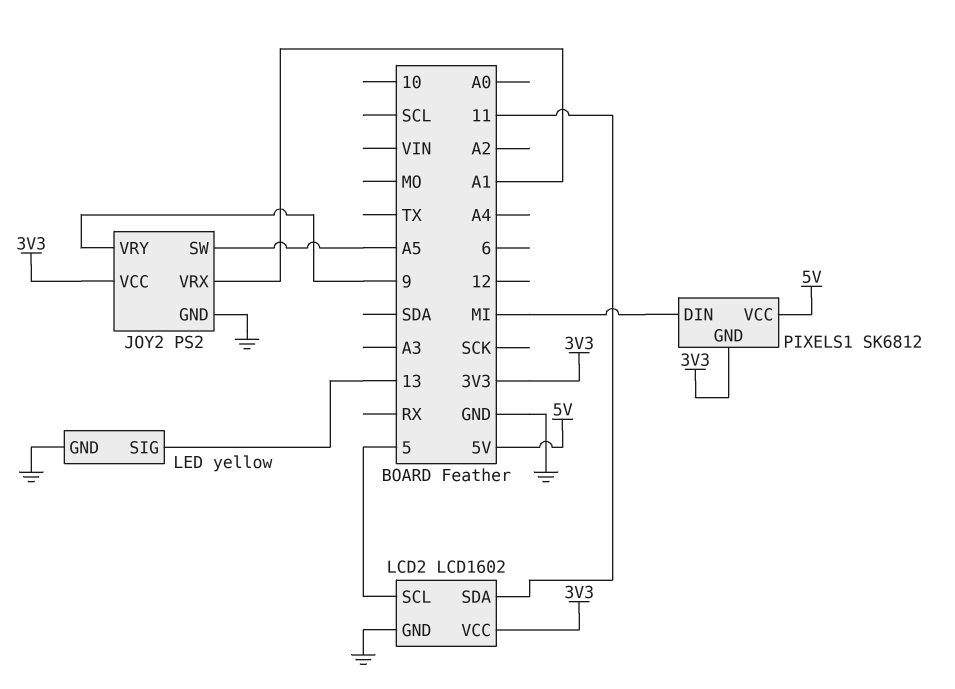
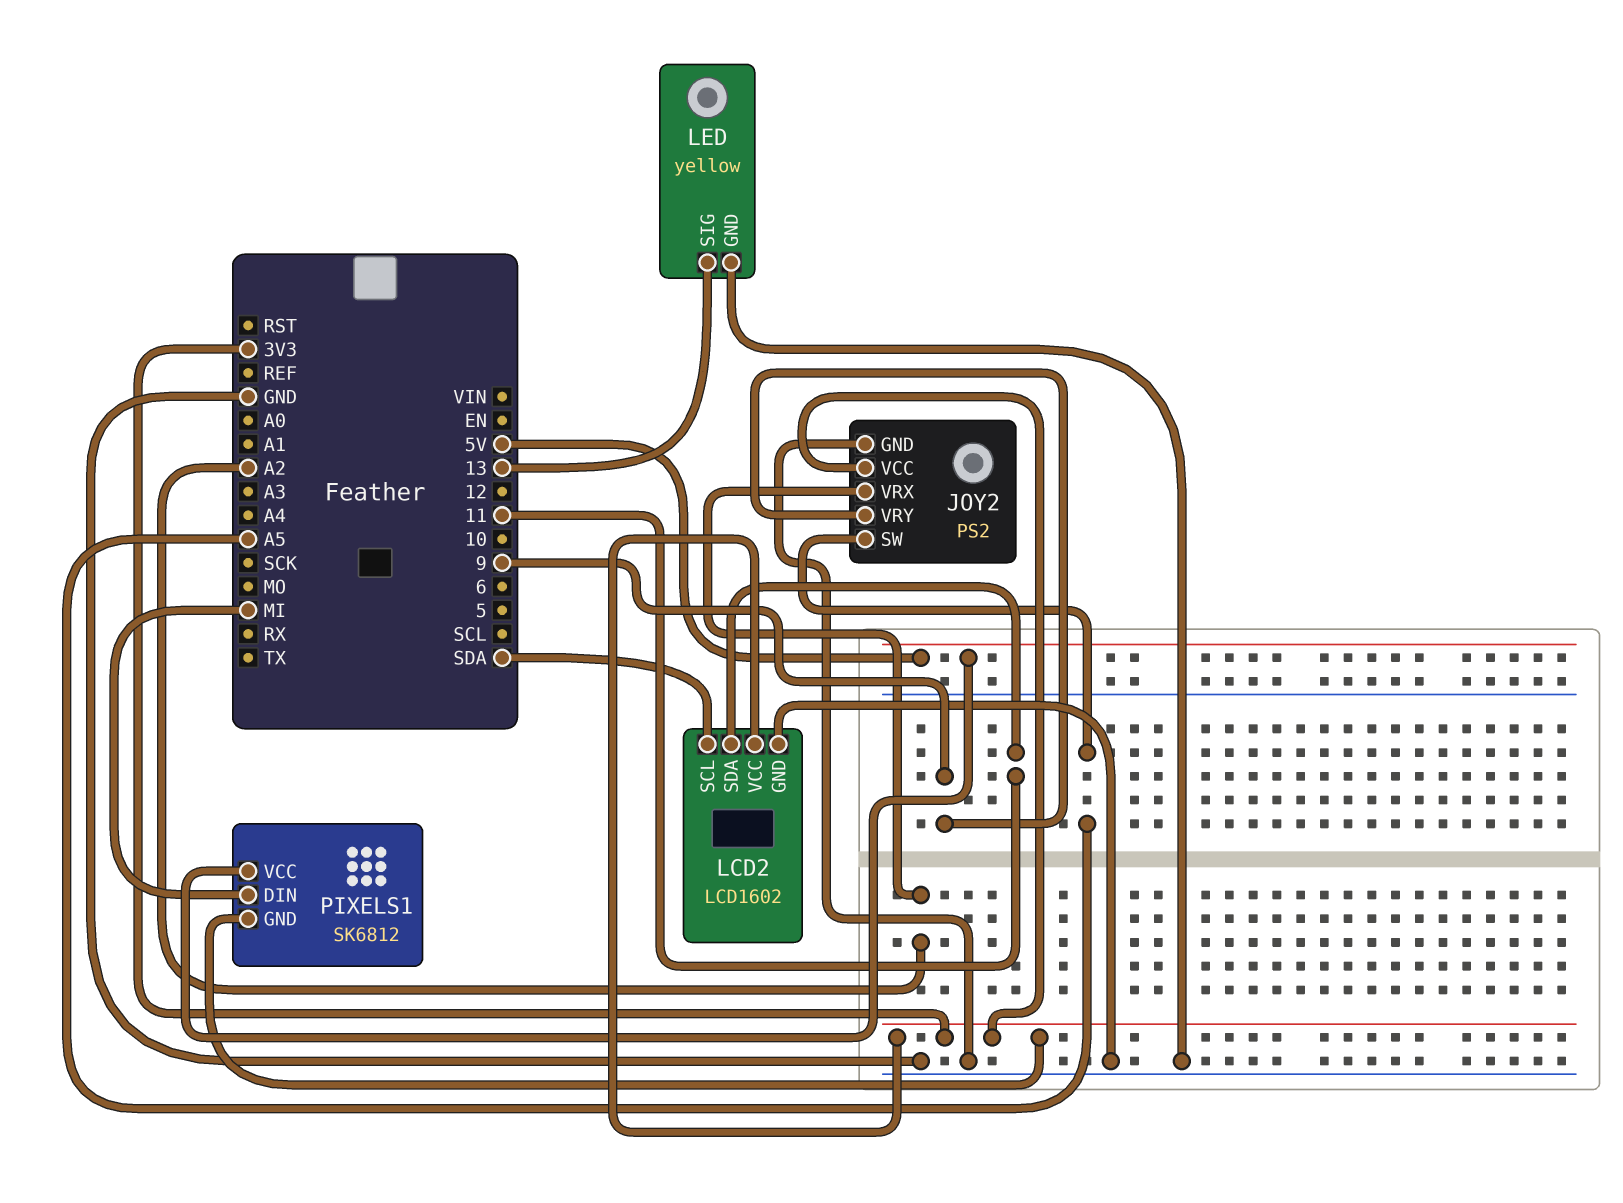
JOY2 pin VRX: A1 -> A2
LCD2 pin SCL: 5 -> SDA

